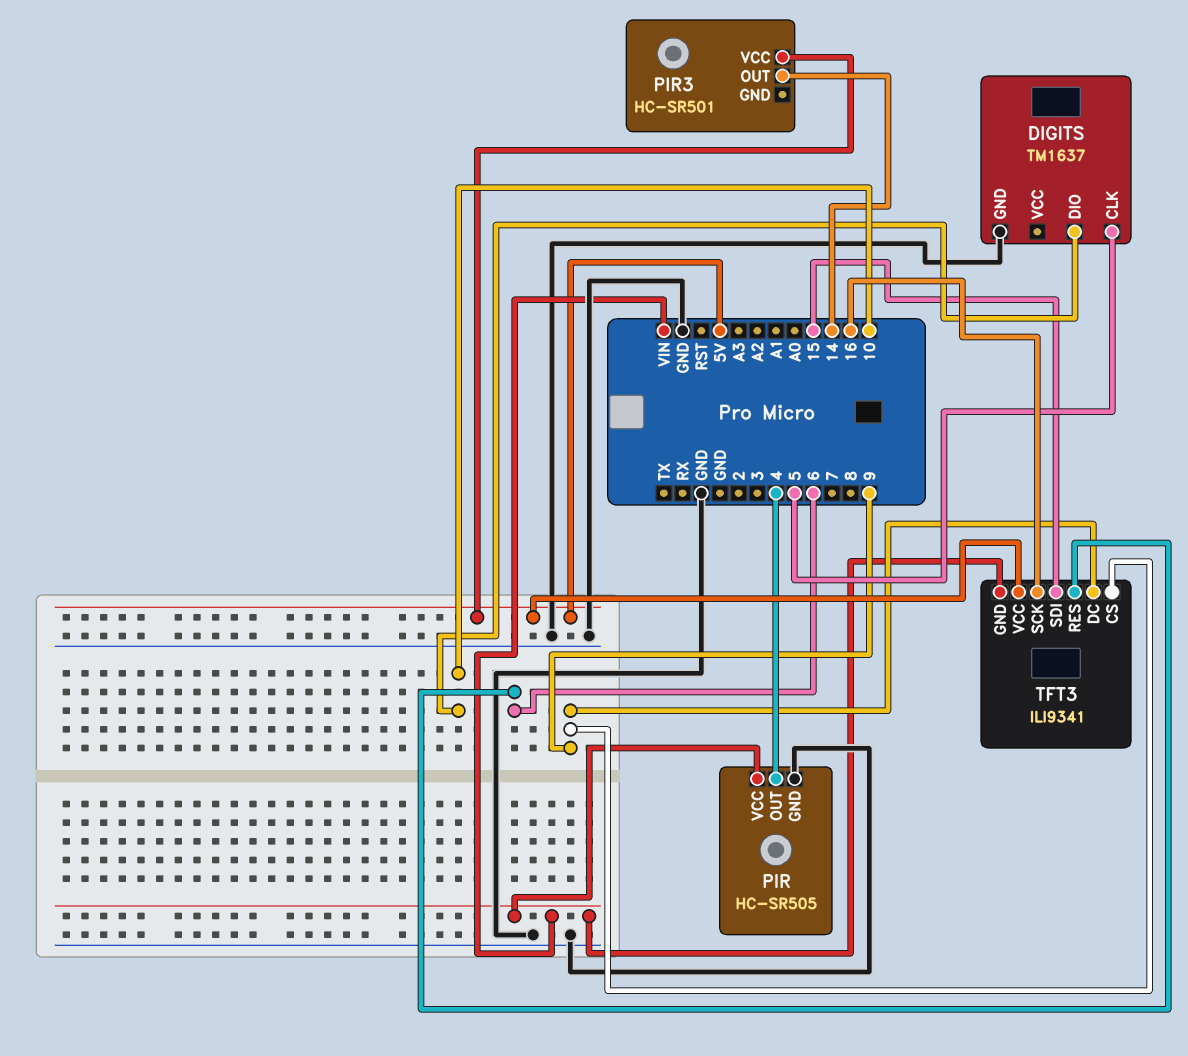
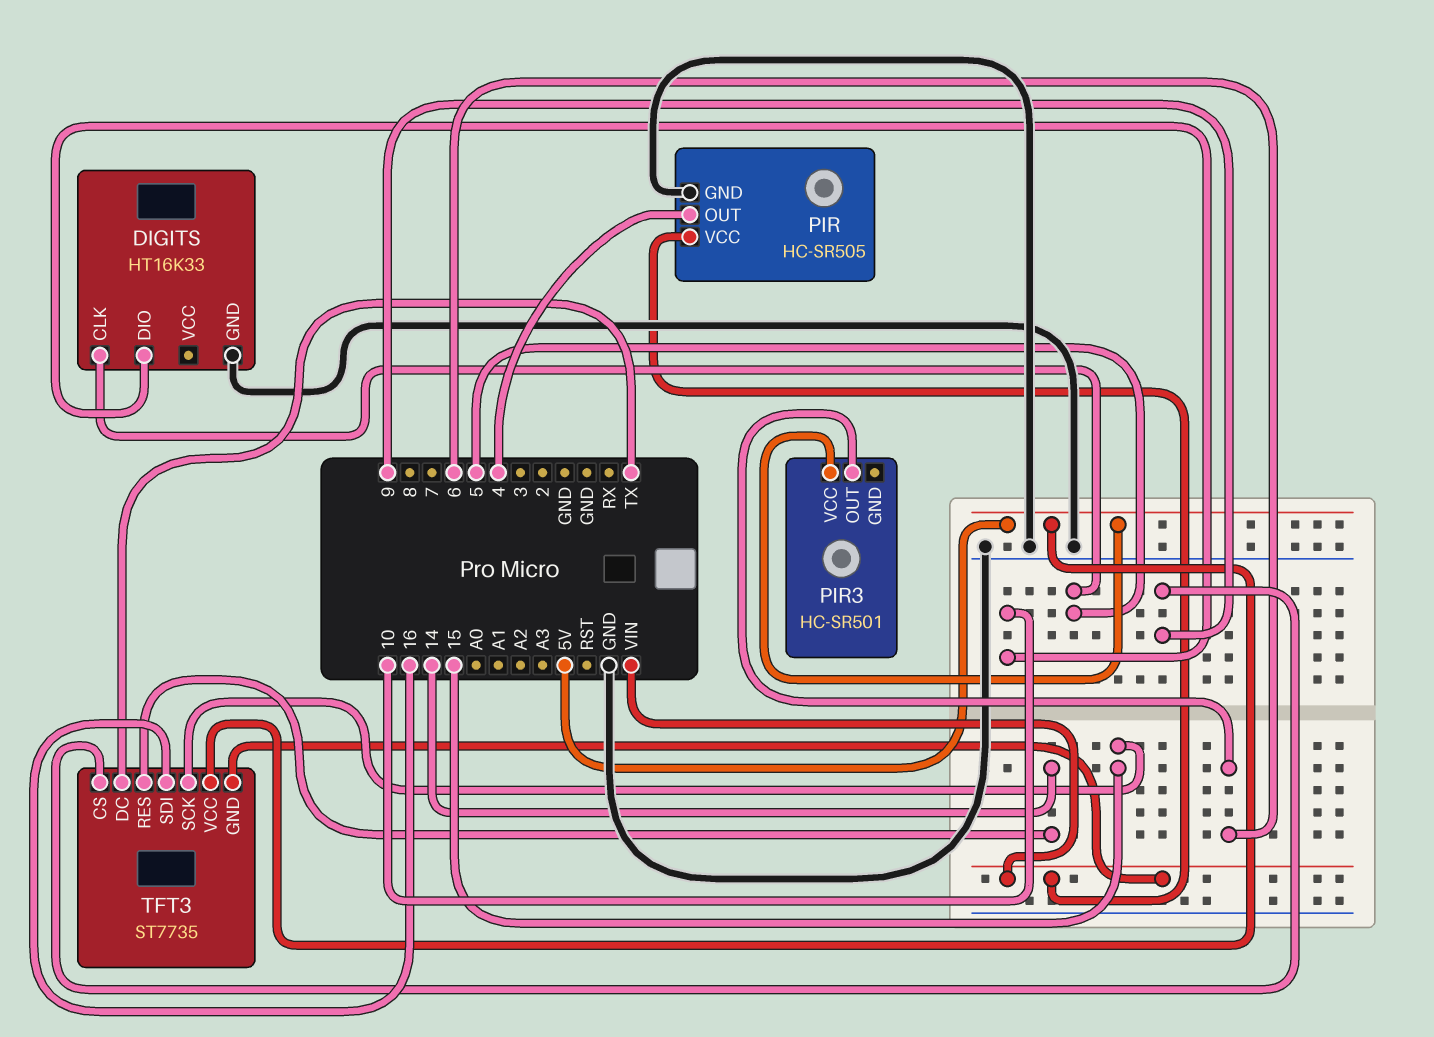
DIGITS: TM1637 -> HT16K33
PIR3 pin OUT: 14 -> 6
TFT3: ILI9341 -> ST7735
TFT3 pin DC: 9 -> TX
TFT3 pin RES: 6 -> 14
TFT3 pin SCK: 16 -> 15
TFT3 pin SDI: 15 -> 16

